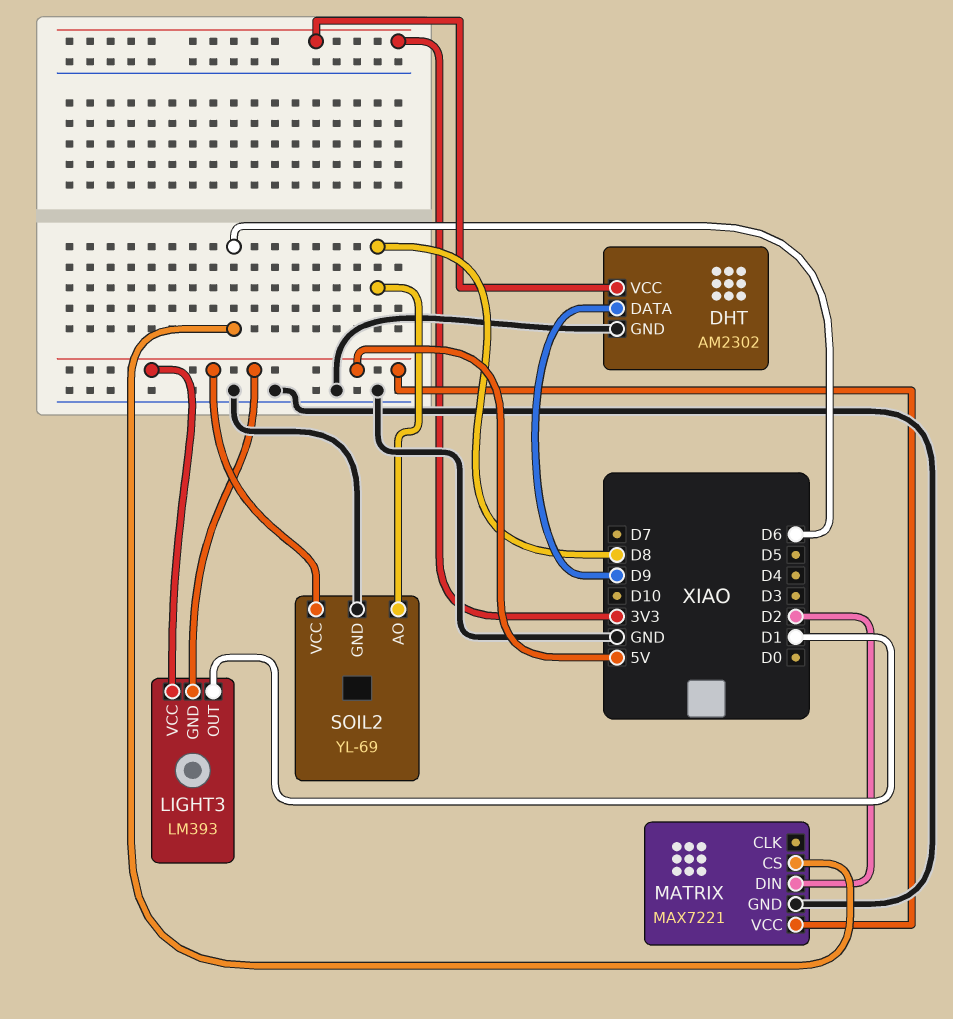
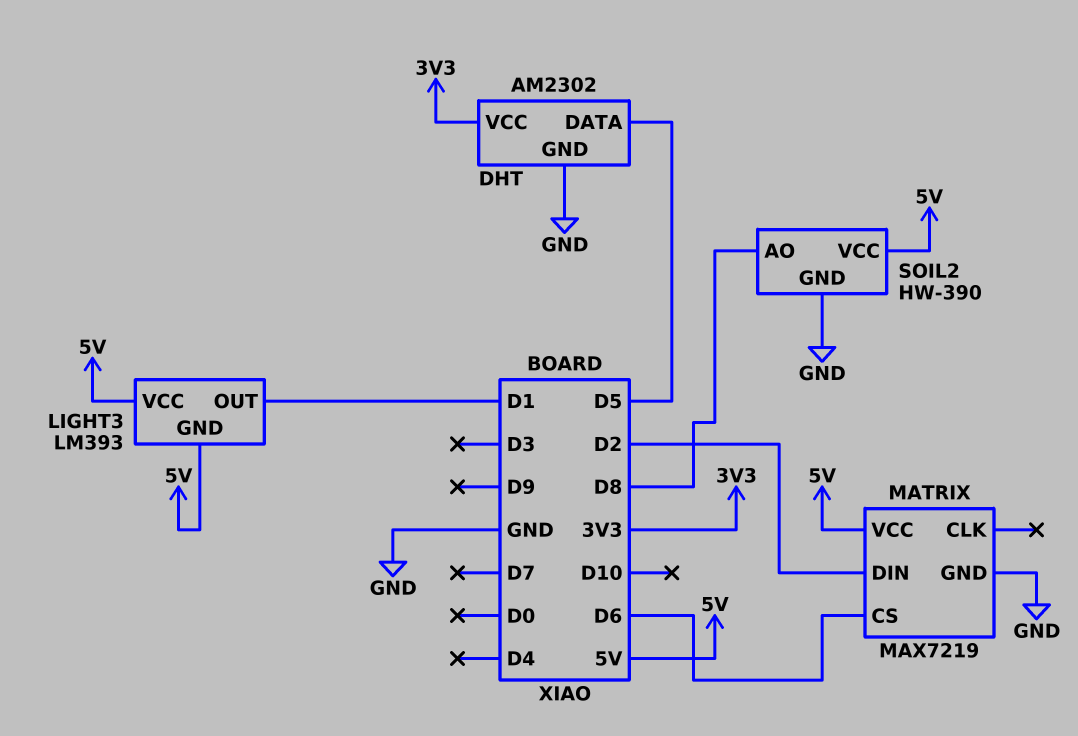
DHT pin DATA: D9 -> D5
MATRIX: MAX7221 -> MAX7219
SOIL2: YL-69 -> HW-390

